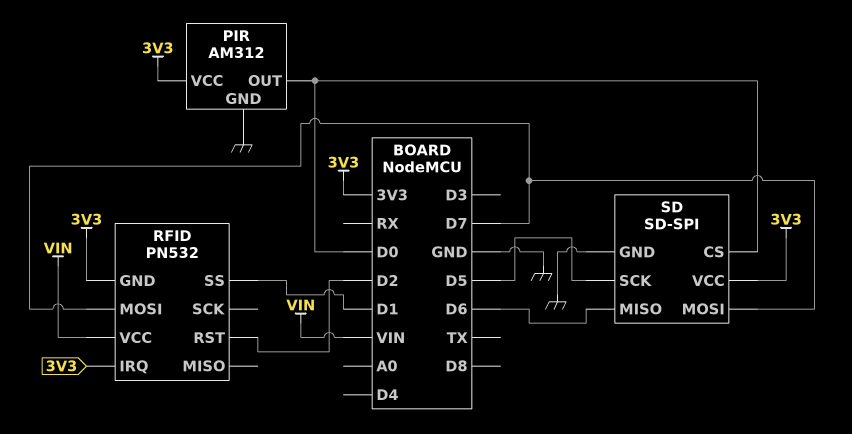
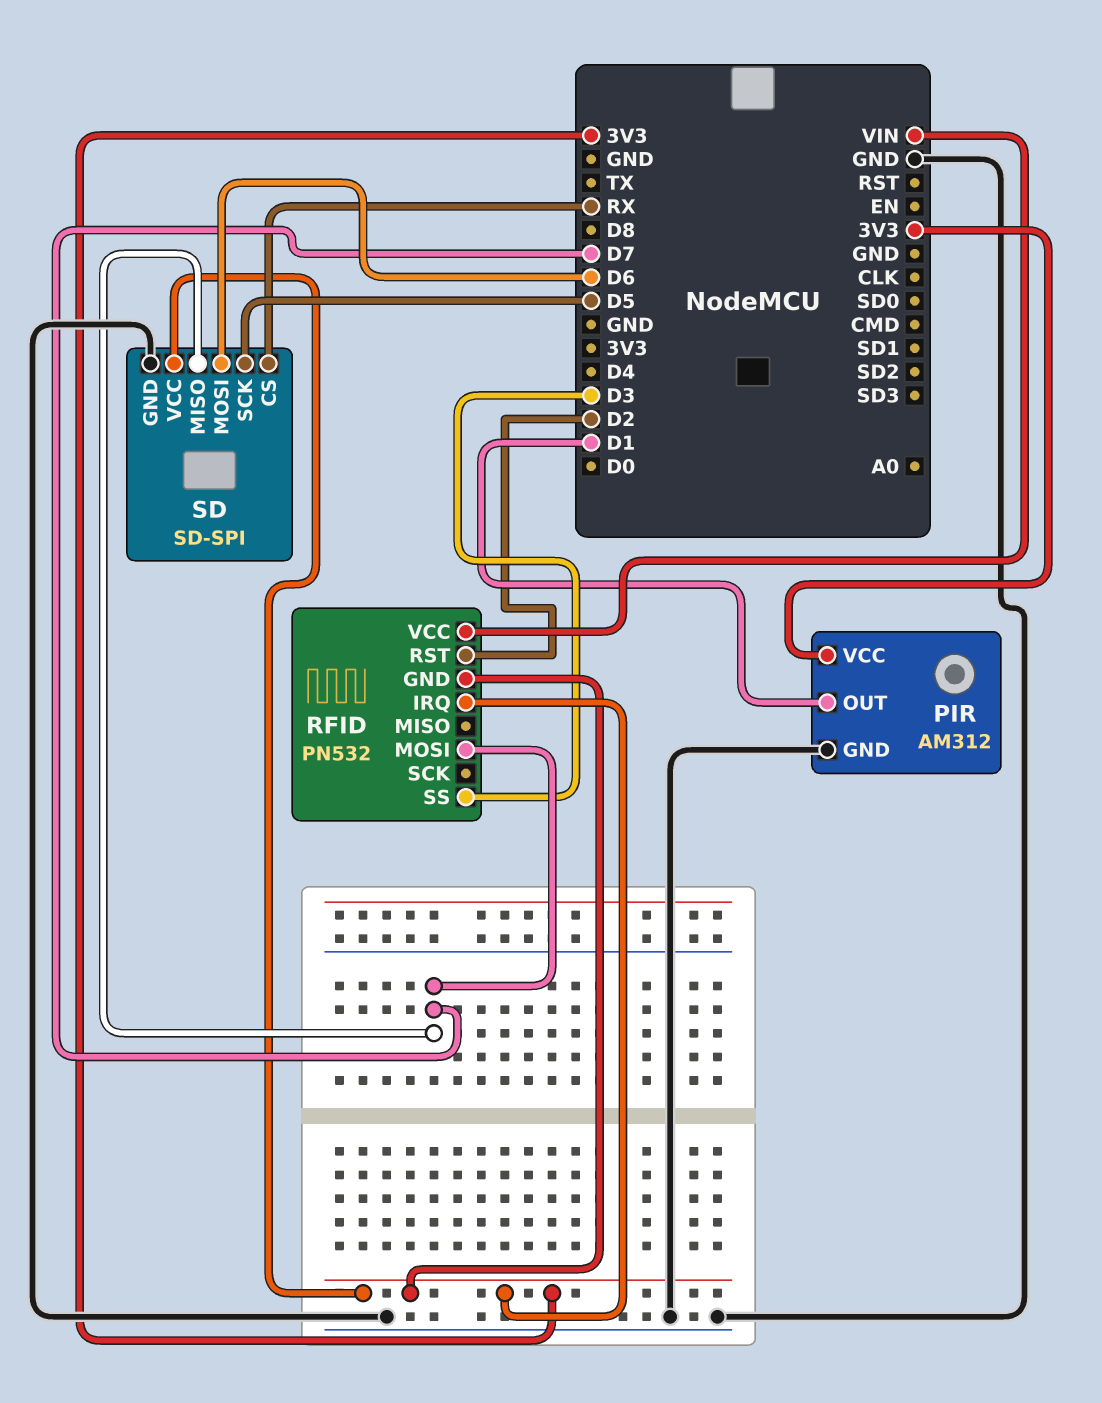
PIR pin OUT: D0 -> D1
RFID pin SS: D1 -> D3
SD pin CS: D0 -> RX
SD pin MISO: D6 -> D7
SD pin MOSI: D7 -> D6

